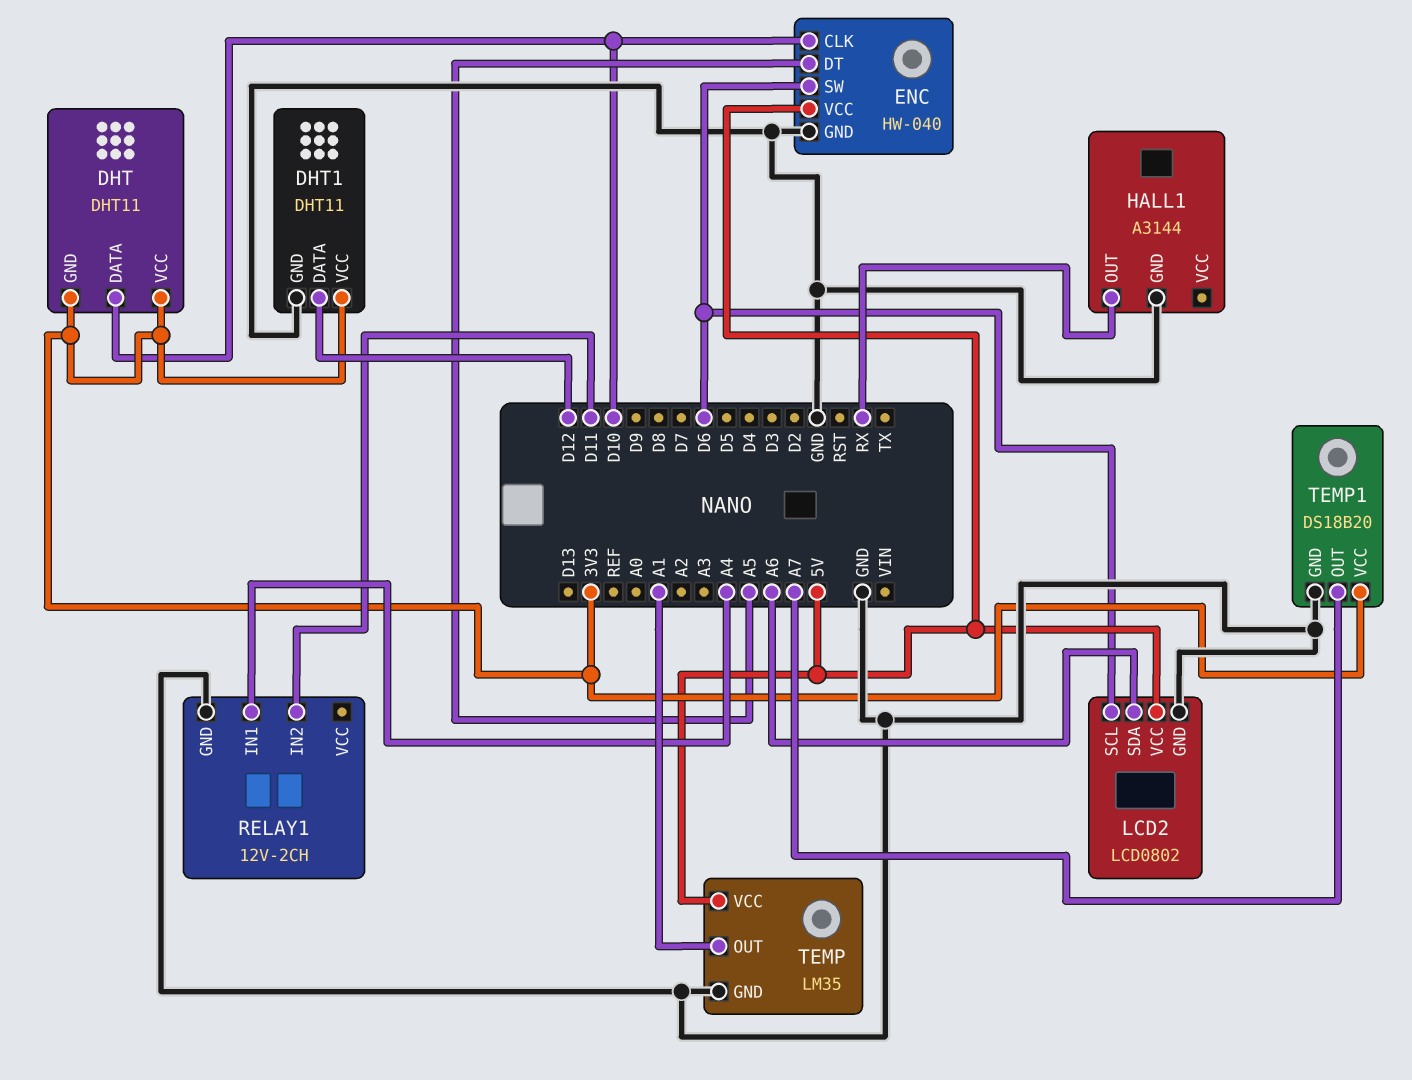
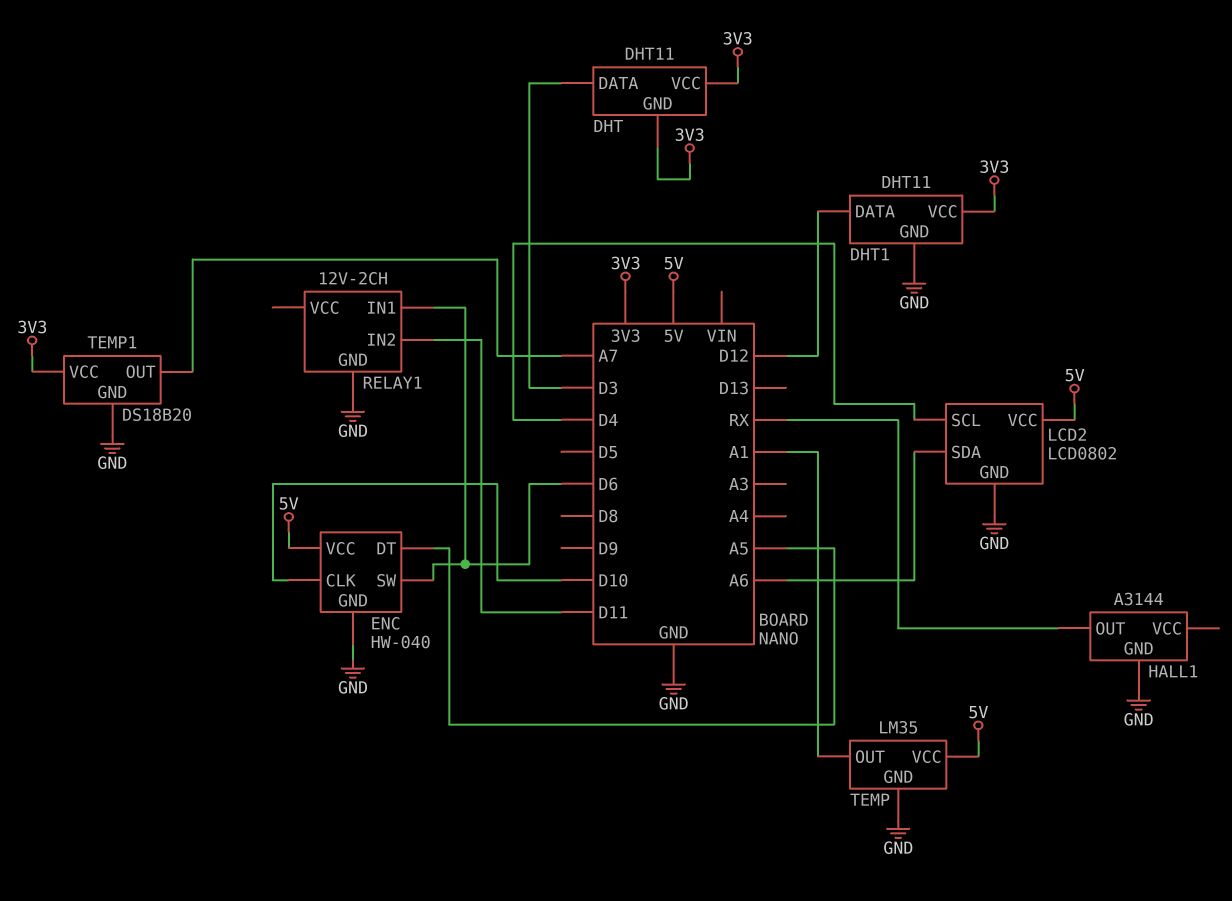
DHT pin DATA: D10 -> D3
LCD2 pin SCL: D6 -> D4
RELAY1 pin IN1: A4 -> D6

